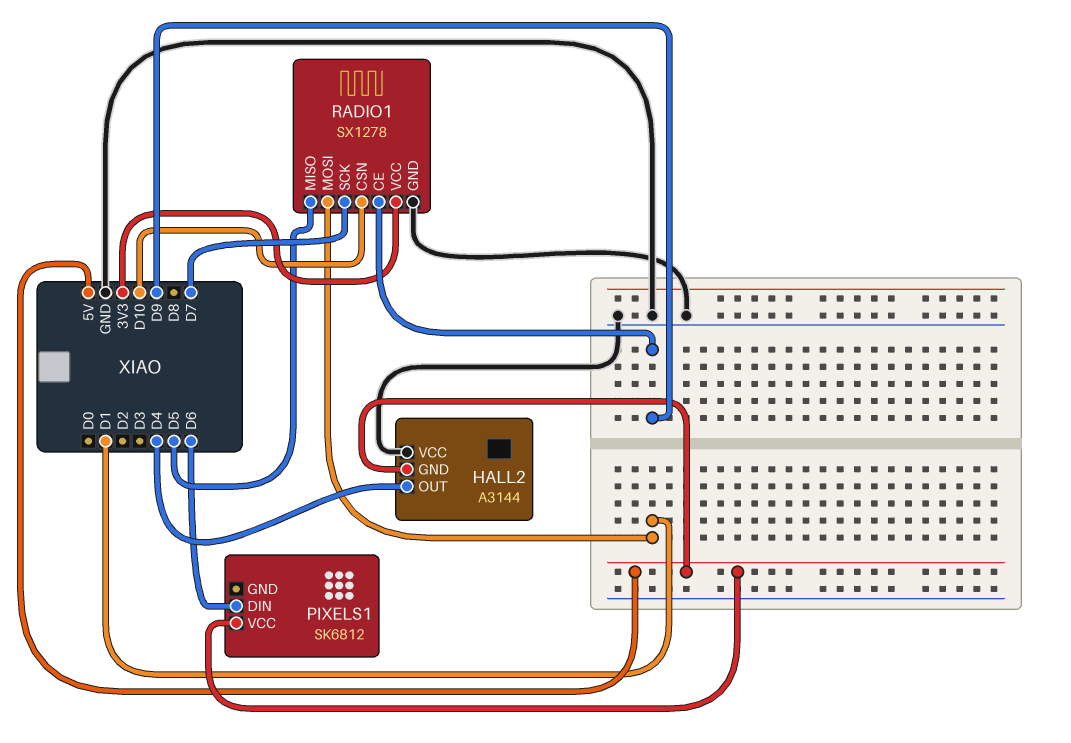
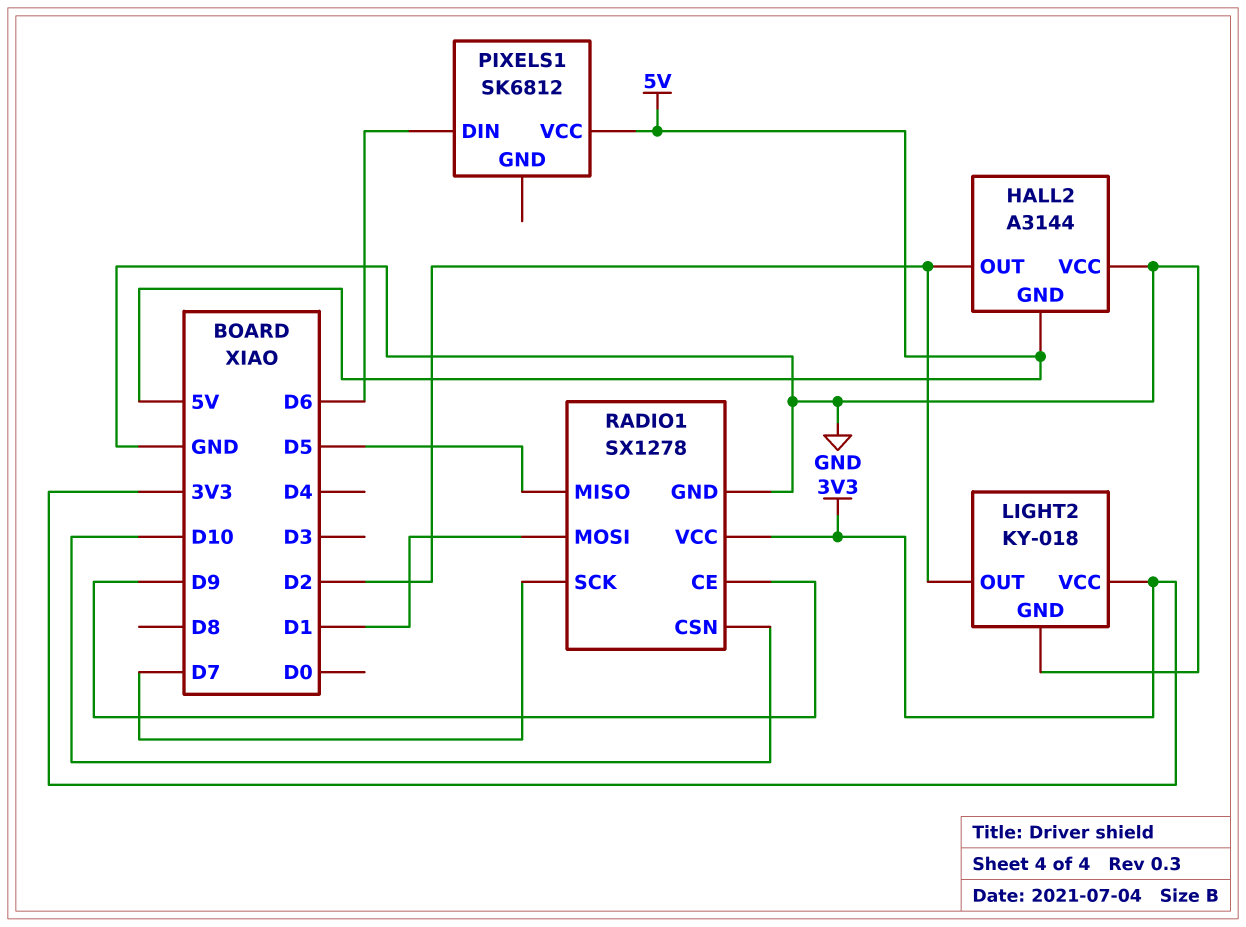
HALL2 pin OUT: D4 -> D2
LIGHT2: none -> KY-018
LIGHT2 pin GND: none -> GND
LIGHT2 pin OUT: none -> D2
LIGHT2 pin VCC: none -> 3V3

